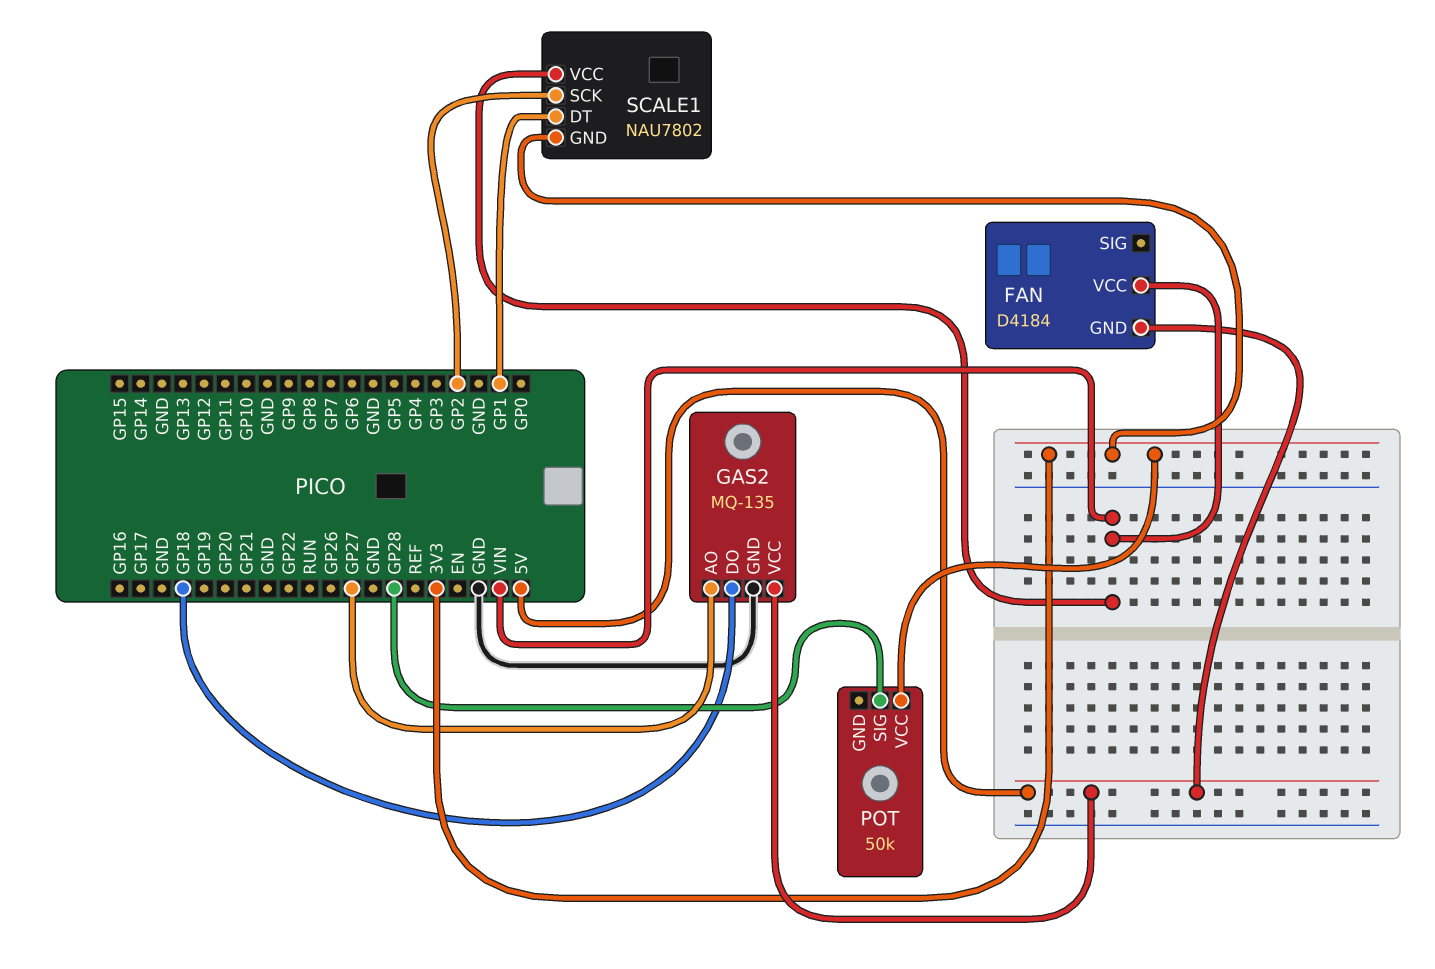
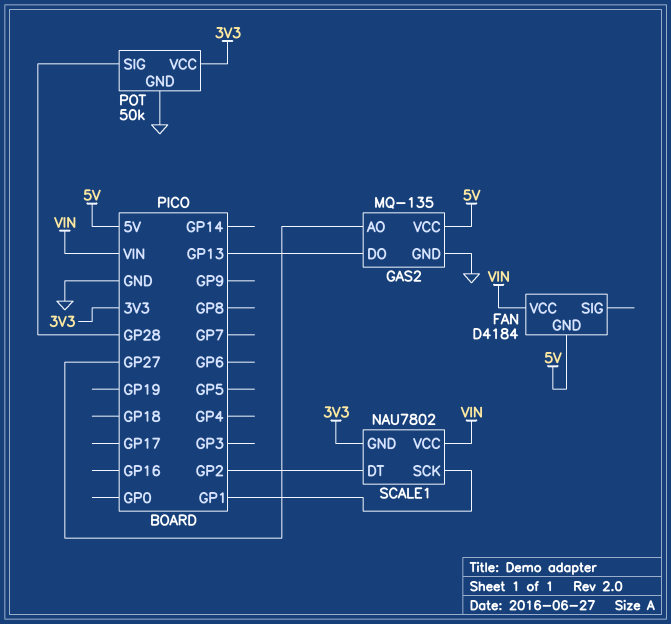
GAS2 pin DO: GP18 -> GP13
POT pin GND: none -> GND
SCALE1 pin DT: GP1 -> GP2
SCALE1 pin SCK: GP2 -> GP1

